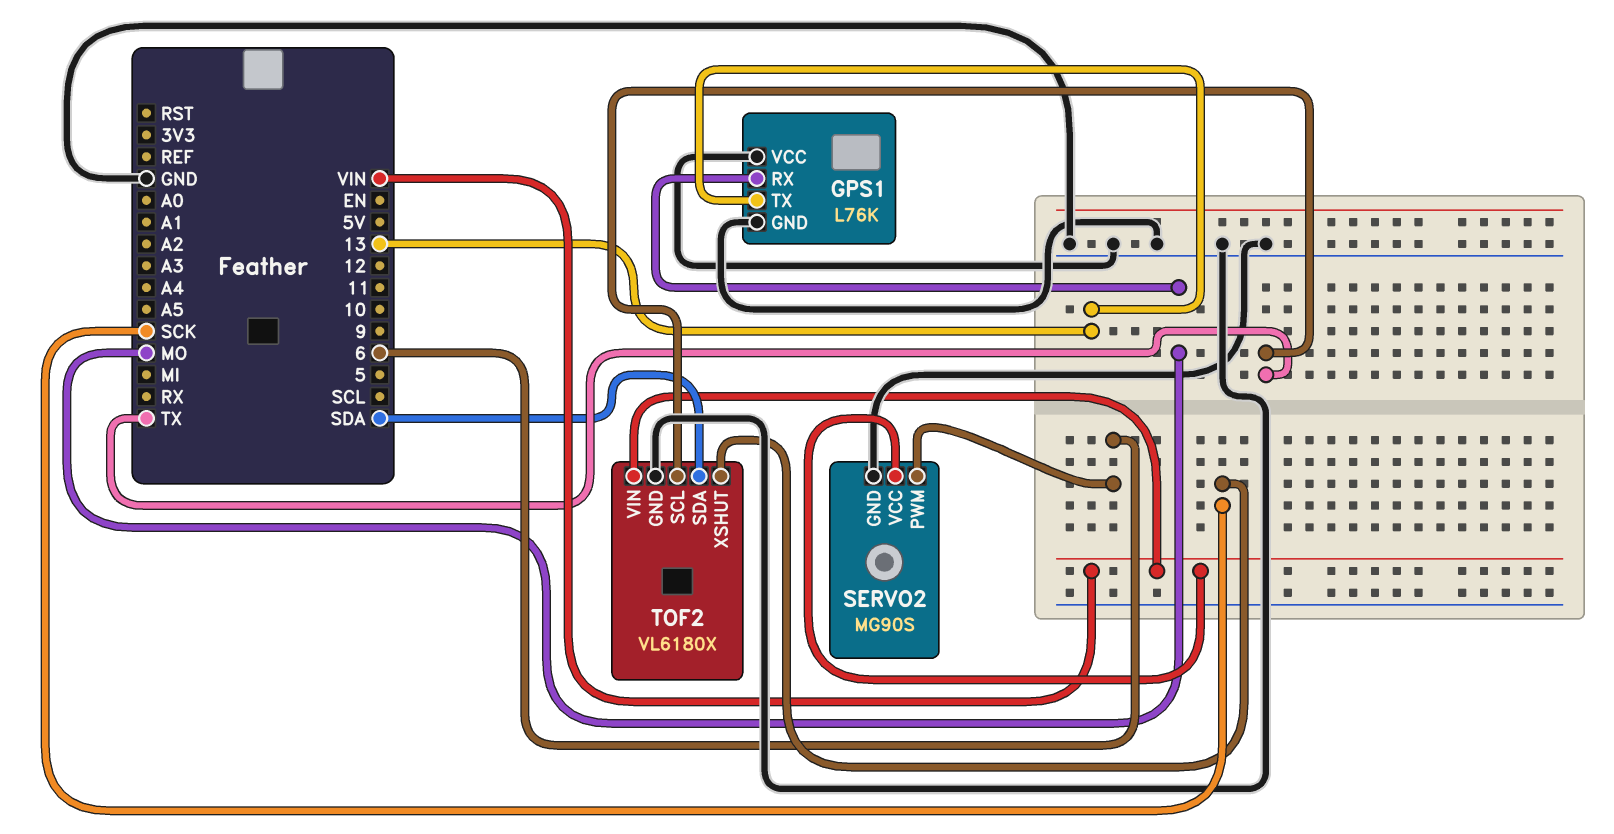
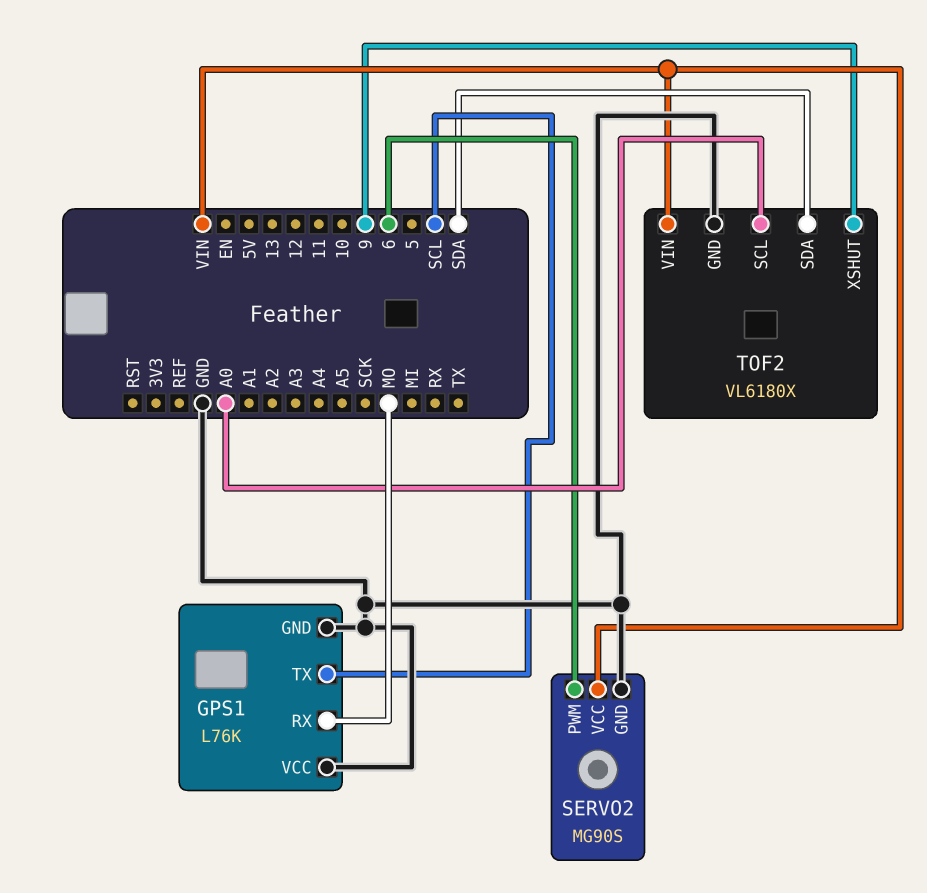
GPS1 pin TX: 13 -> SCL
TOF2 pin SCL: TX -> A0
TOF2 pin XSHUT: SCK -> 9

